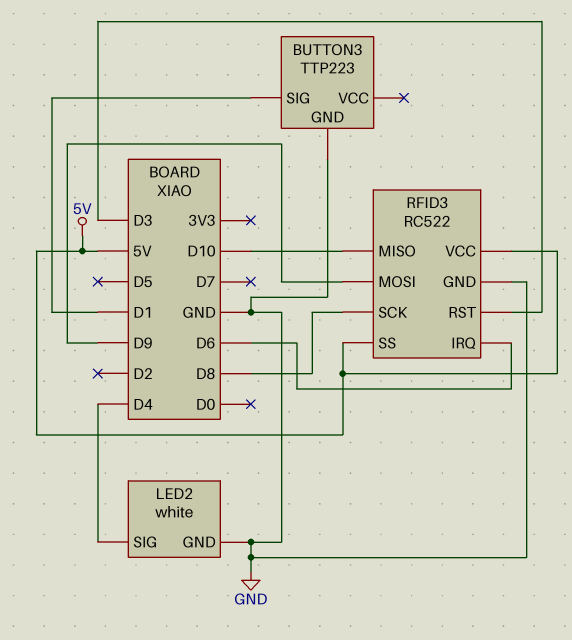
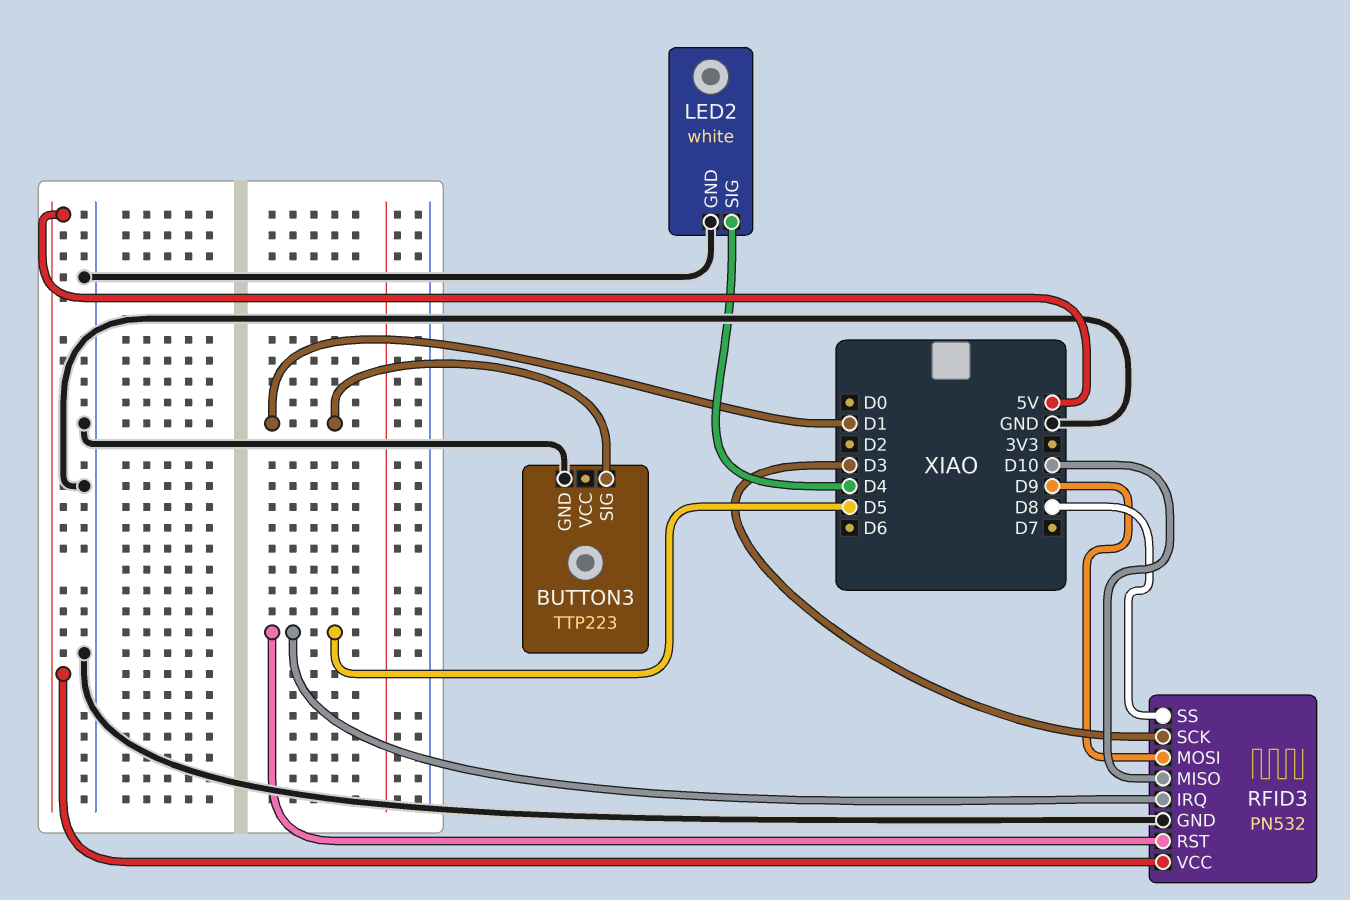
RFID3: RC522 -> PN532
RFID3 pin IRQ: D6 -> D5
RFID3 pin RST: D3 -> D5
RFID3 pin SCK: D8 -> D3
RFID3 pin SS: 5V -> D8

